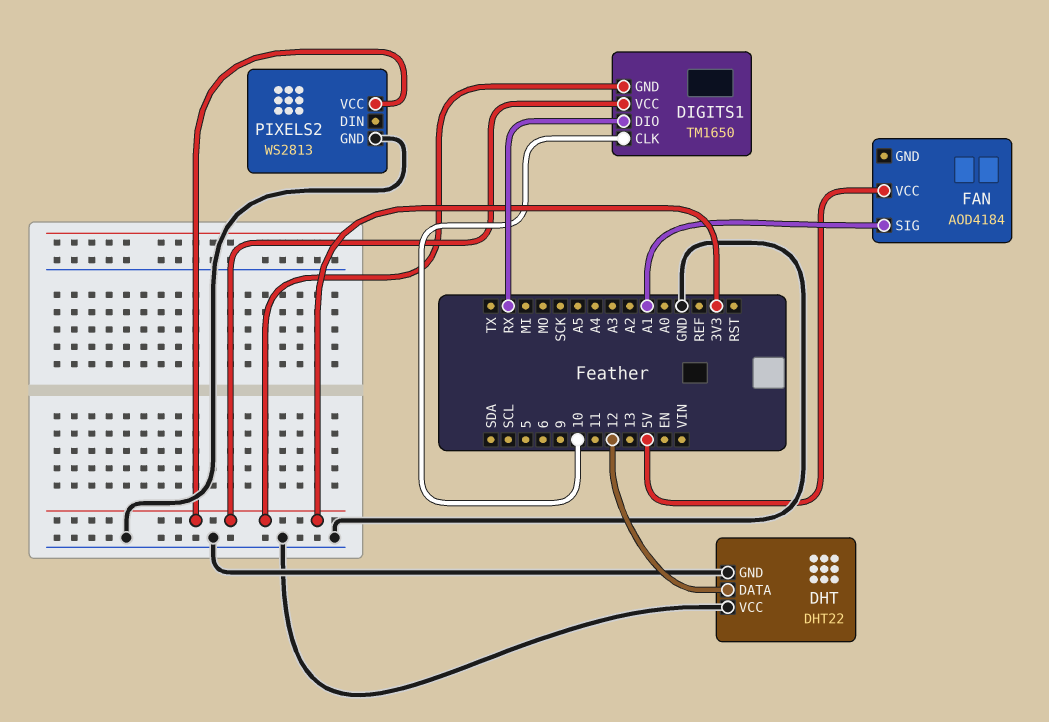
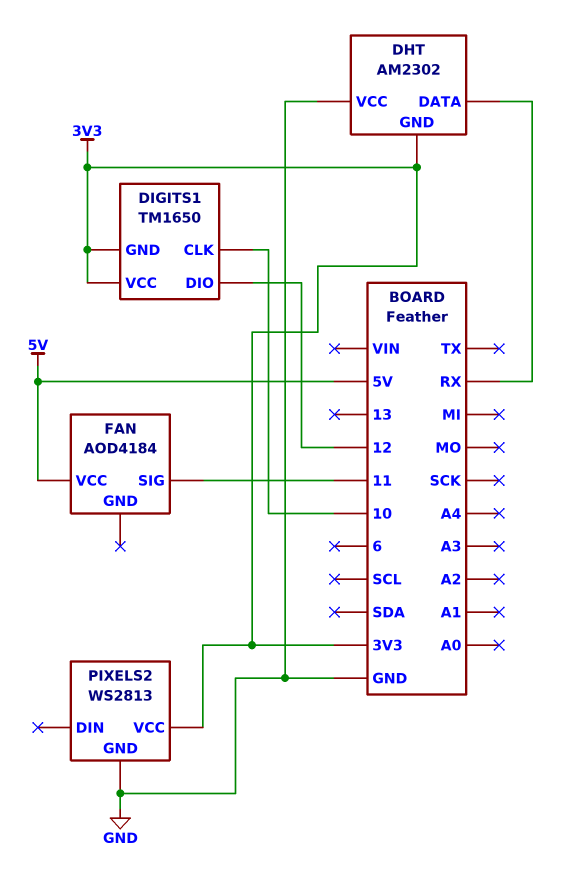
DHT: DHT22 -> AM2302
DHT pin DATA: 12 -> RX
DHT pin GND: GND -> 3V3
DIGITS1 pin DIO: RX -> 12
FAN pin SIG: A1 -> 11

